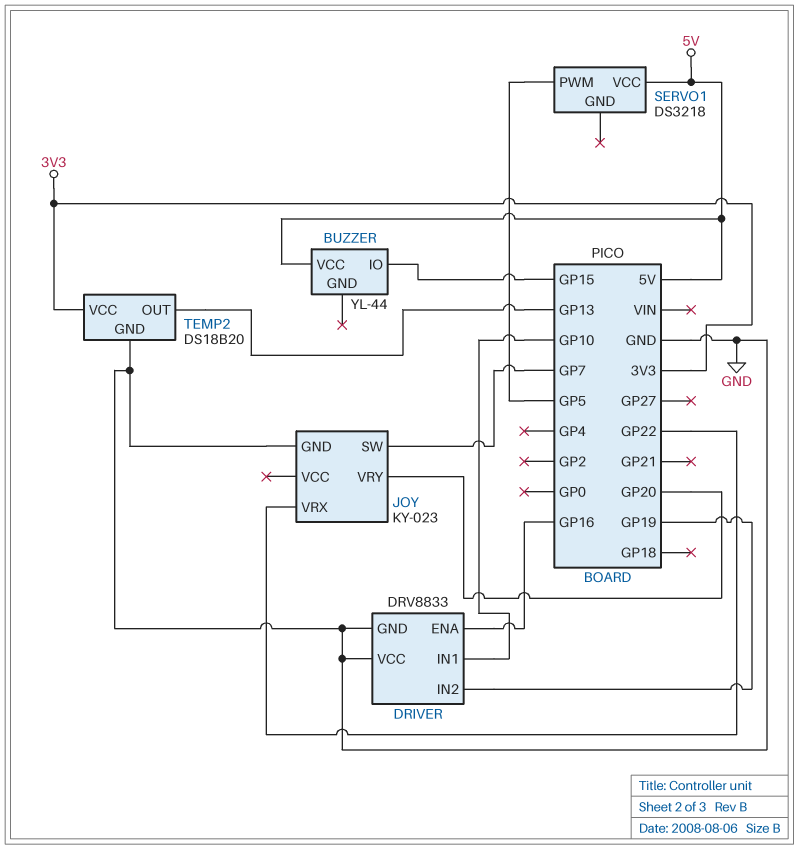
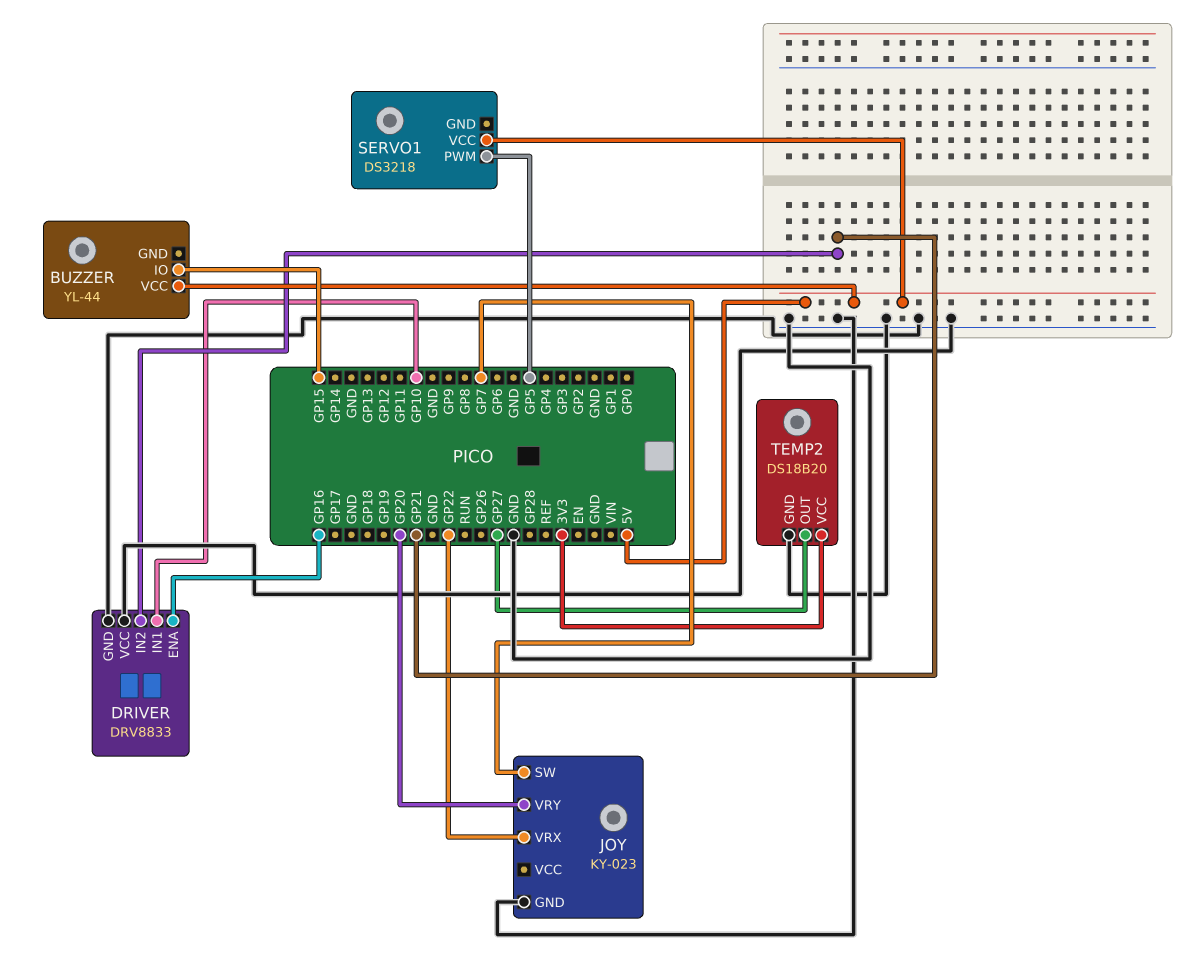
DRIVER pin IN2: GP19 -> GP21
TEMP2 pin OUT: GP13 -> GP27

